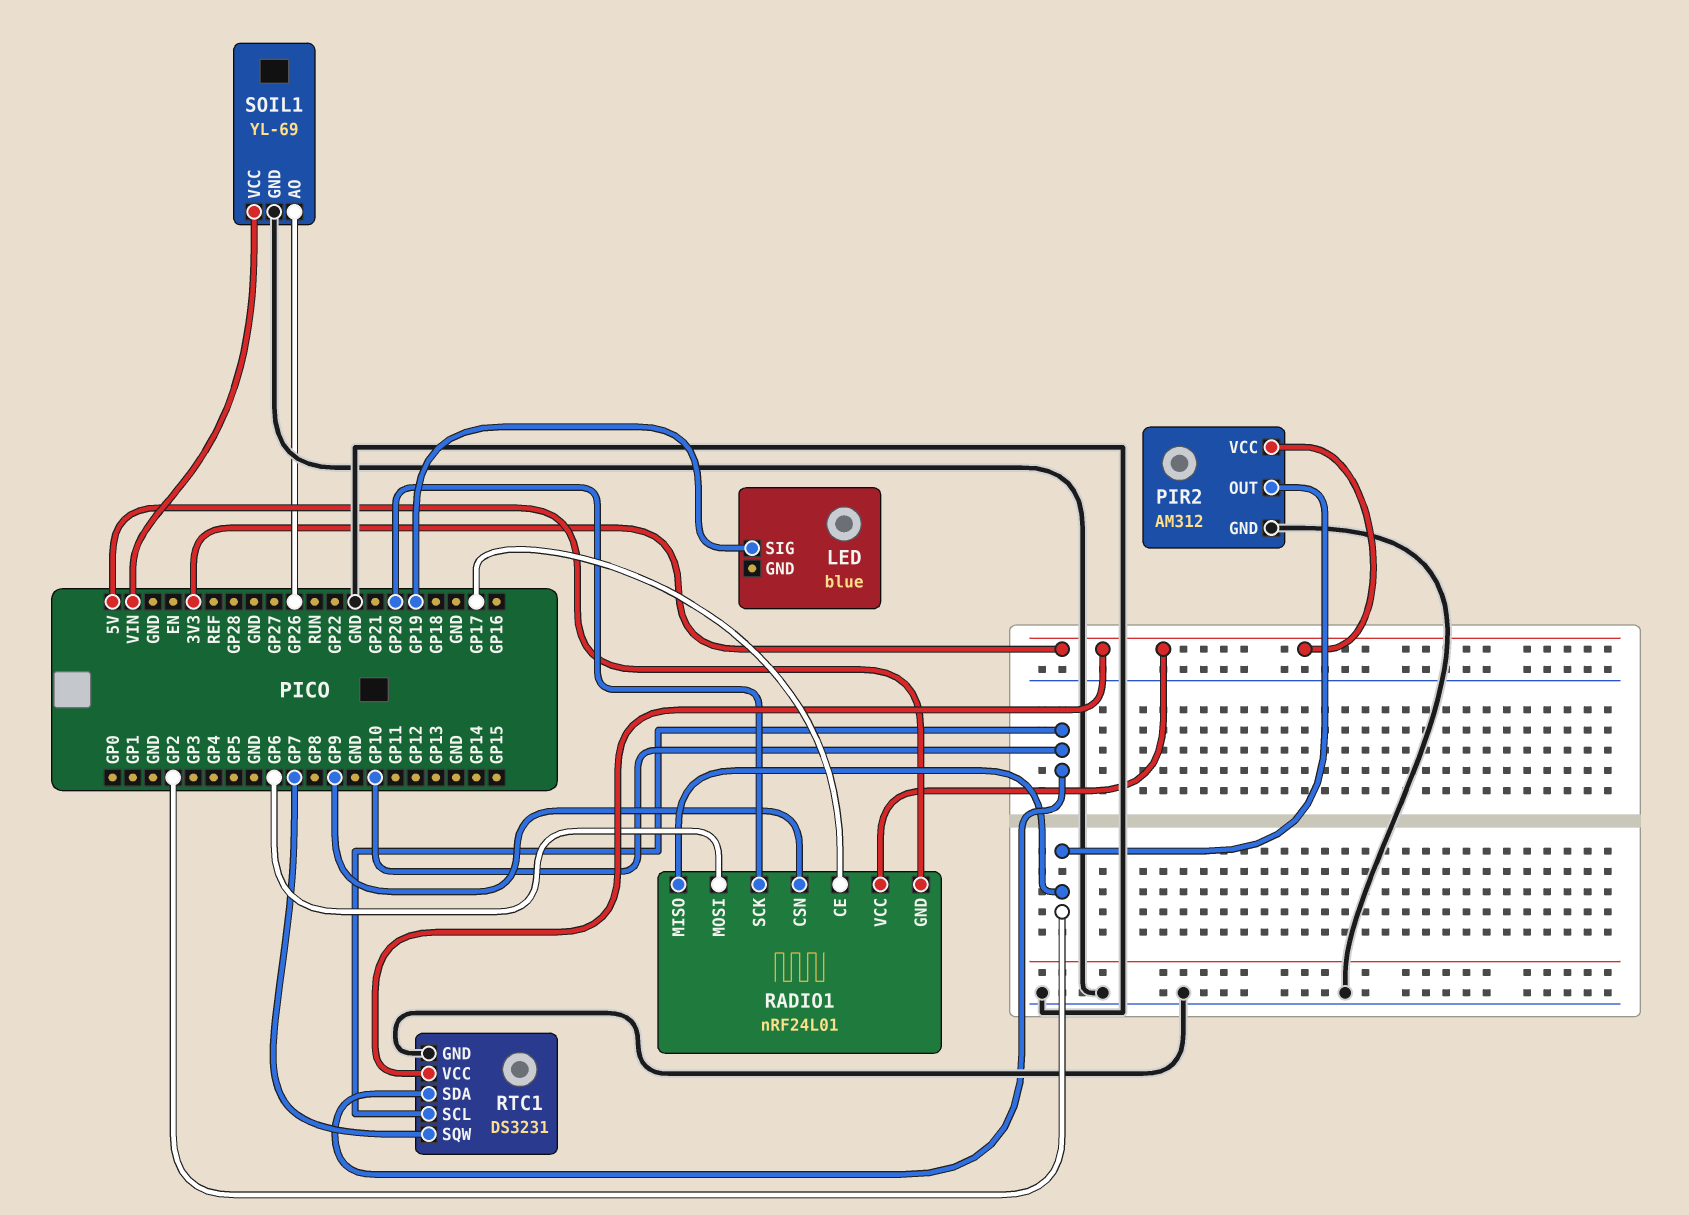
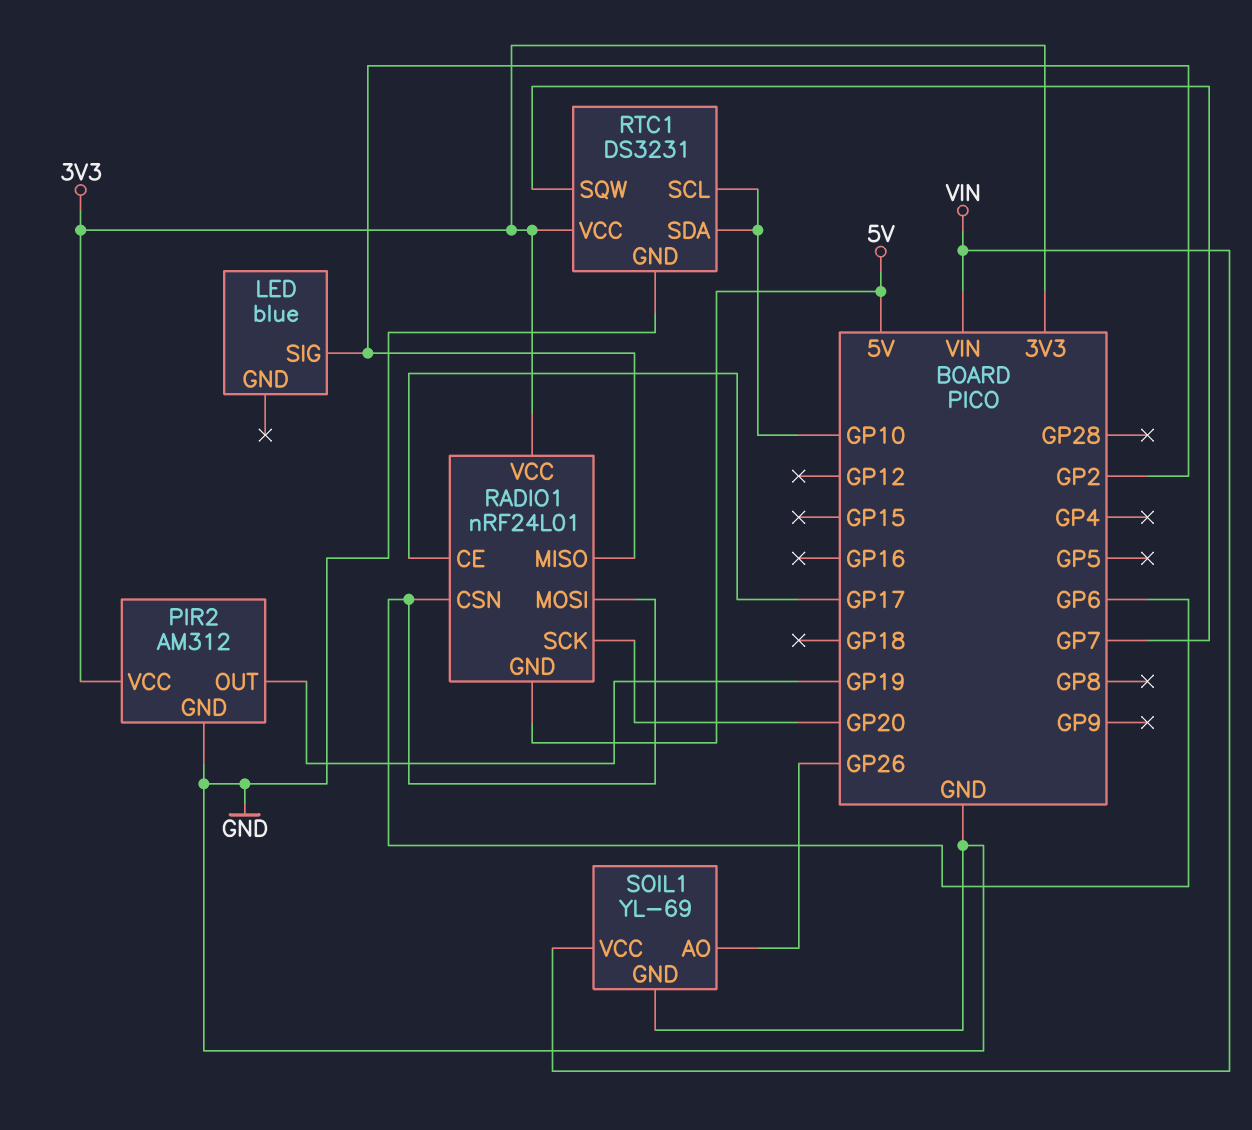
LED pin SIG: GP19 -> GP2
PIR2 pin OUT: GP2 -> GP19
RADIO1 pin CSN: GP9 -> GP6

